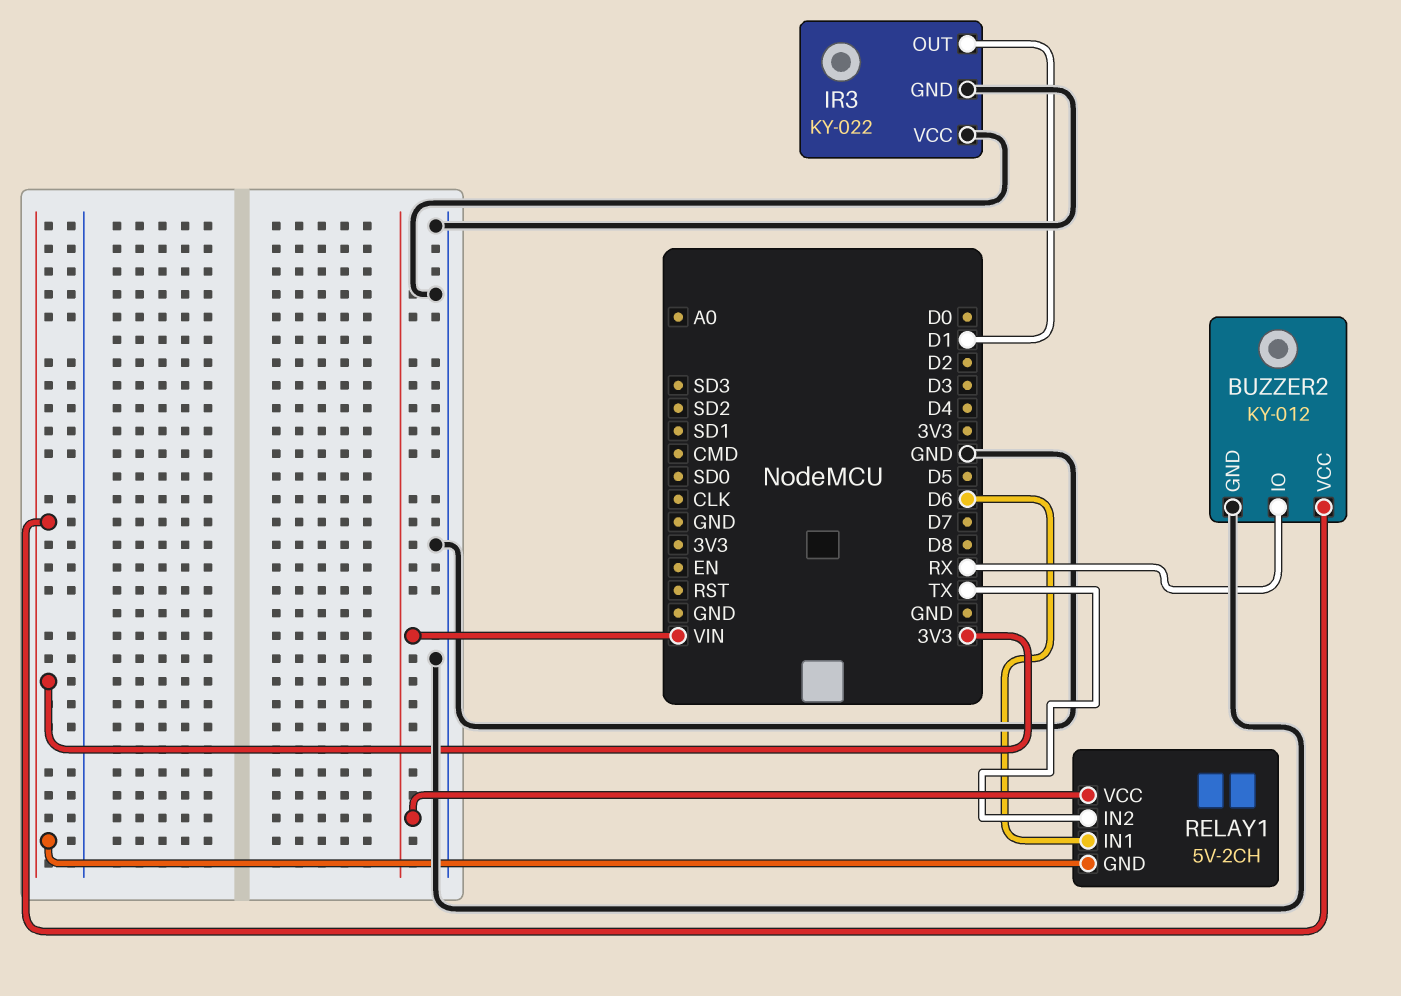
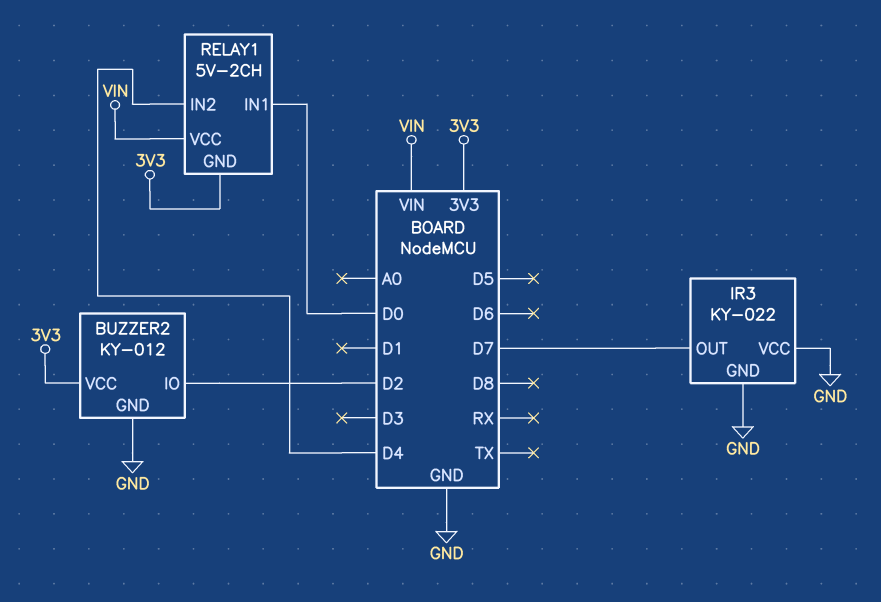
BUZZER2 pin IO: RX -> D2
IR3 pin OUT: D1 -> D7
RELAY1 pin IN1: D6 -> D0
RELAY1 pin IN2: TX -> D4

